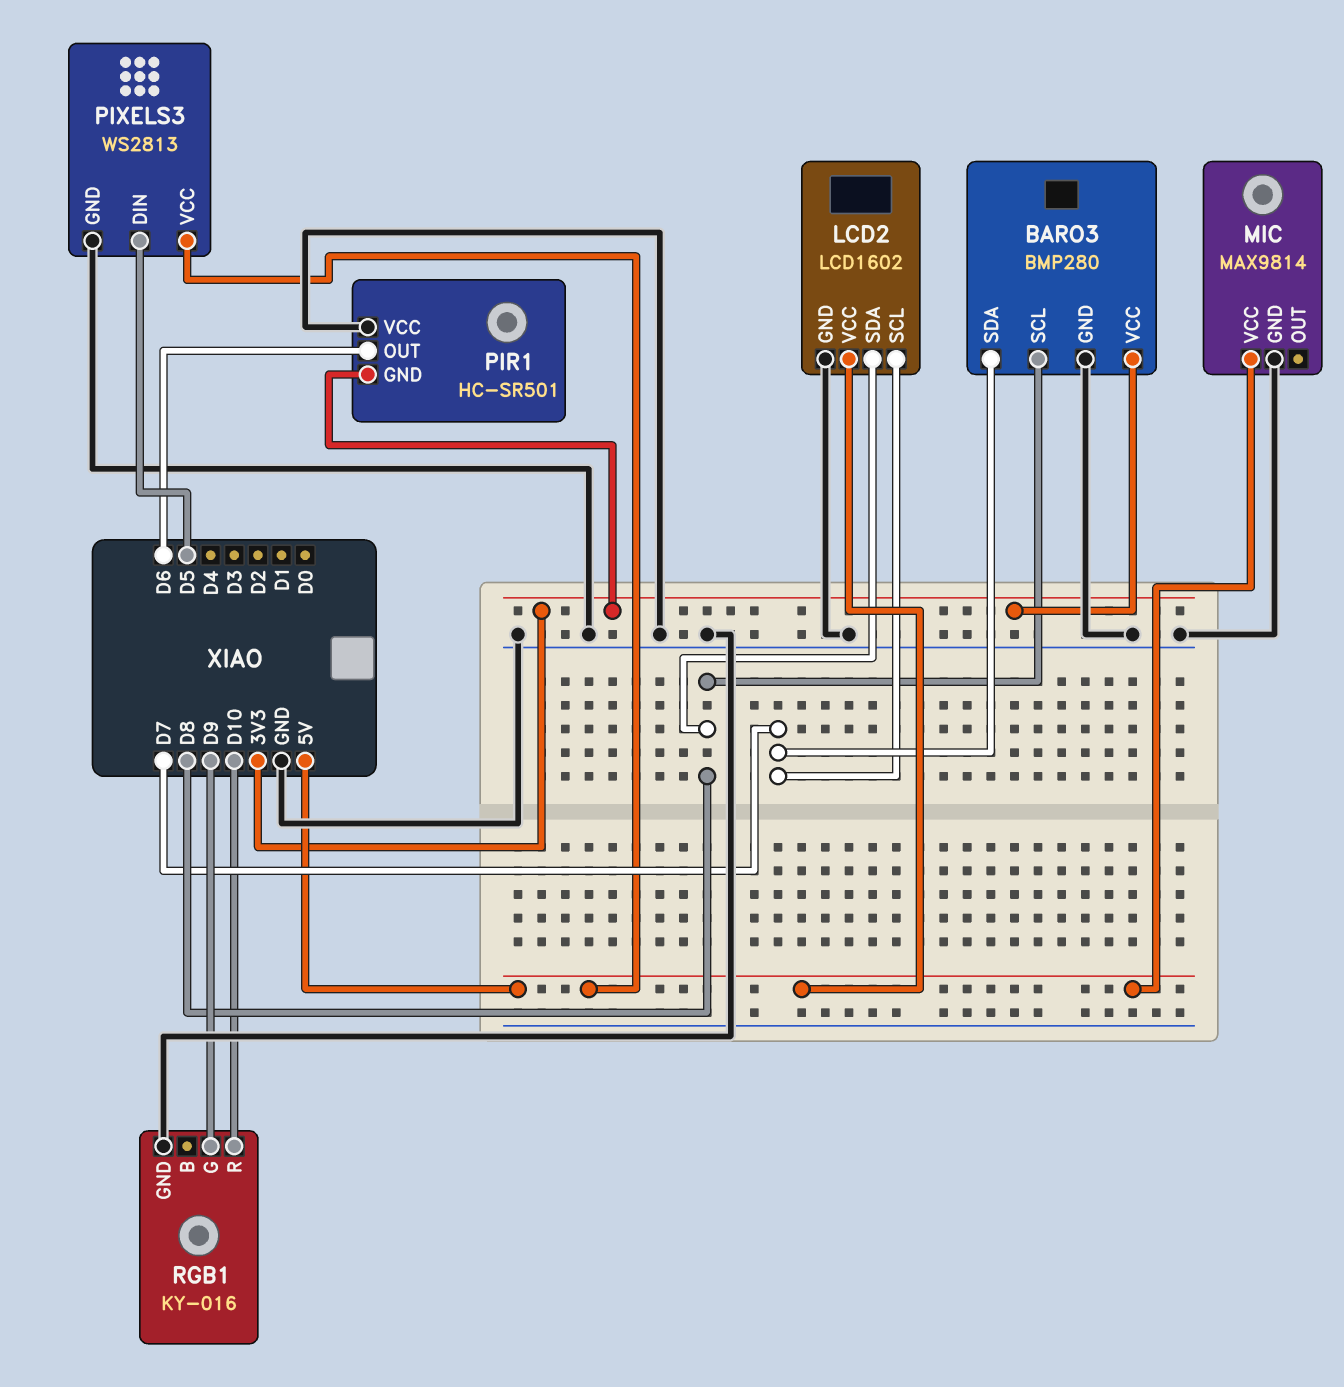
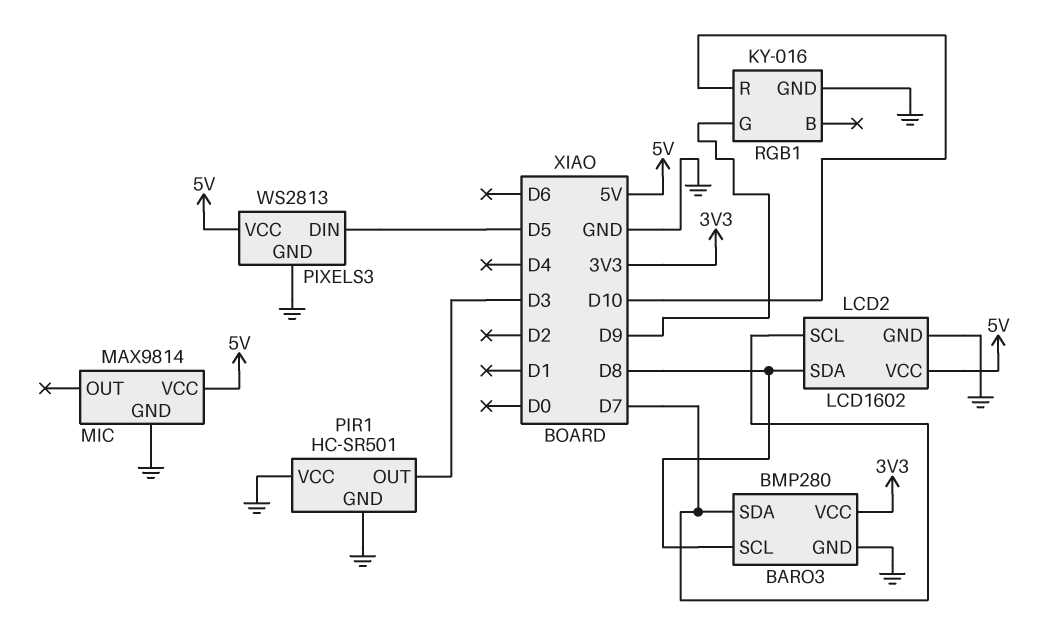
PIR1 pin GND: 3V3 -> GND
PIR1 pin OUT: D6 -> D3

